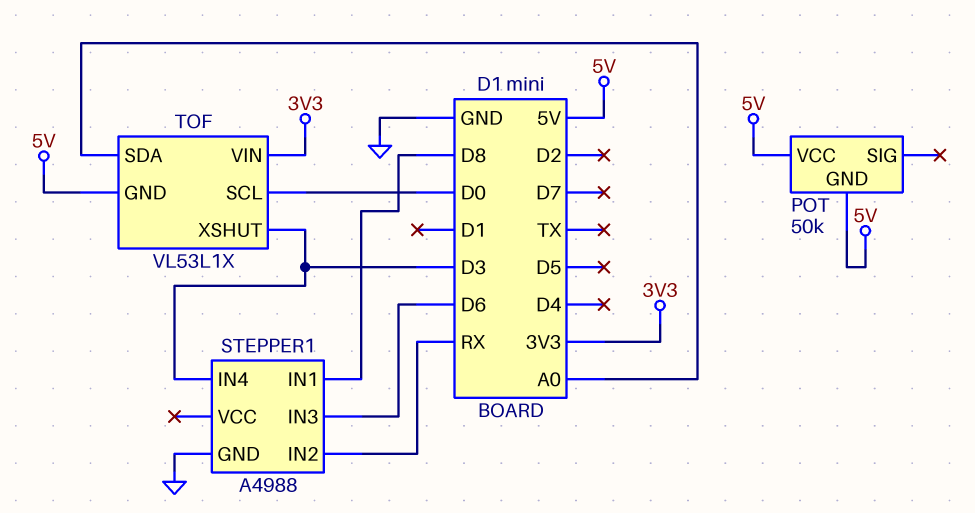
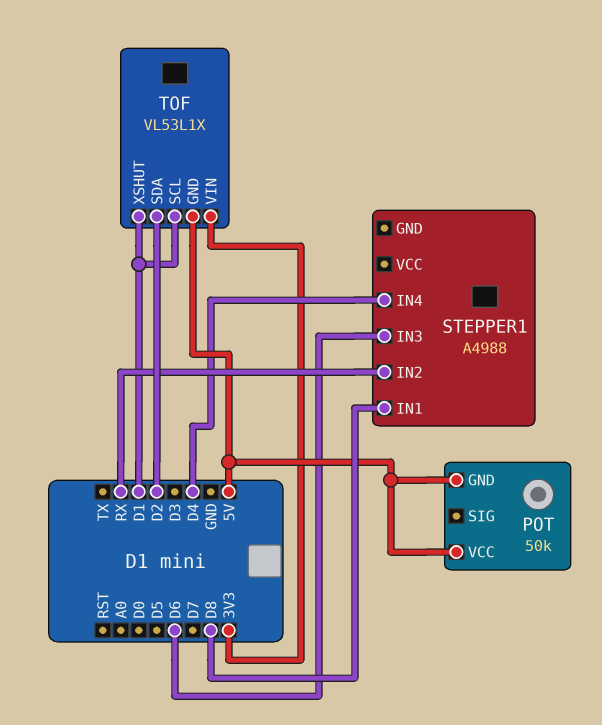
STEPPER1 pin GND: GND -> none
STEPPER1 pin IN4: D3 -> D4
TOF pin SCL: D0 -> D1
TOF pin SDA: A0 -> D2
TOF pin XSHUT: D3 -> D1

